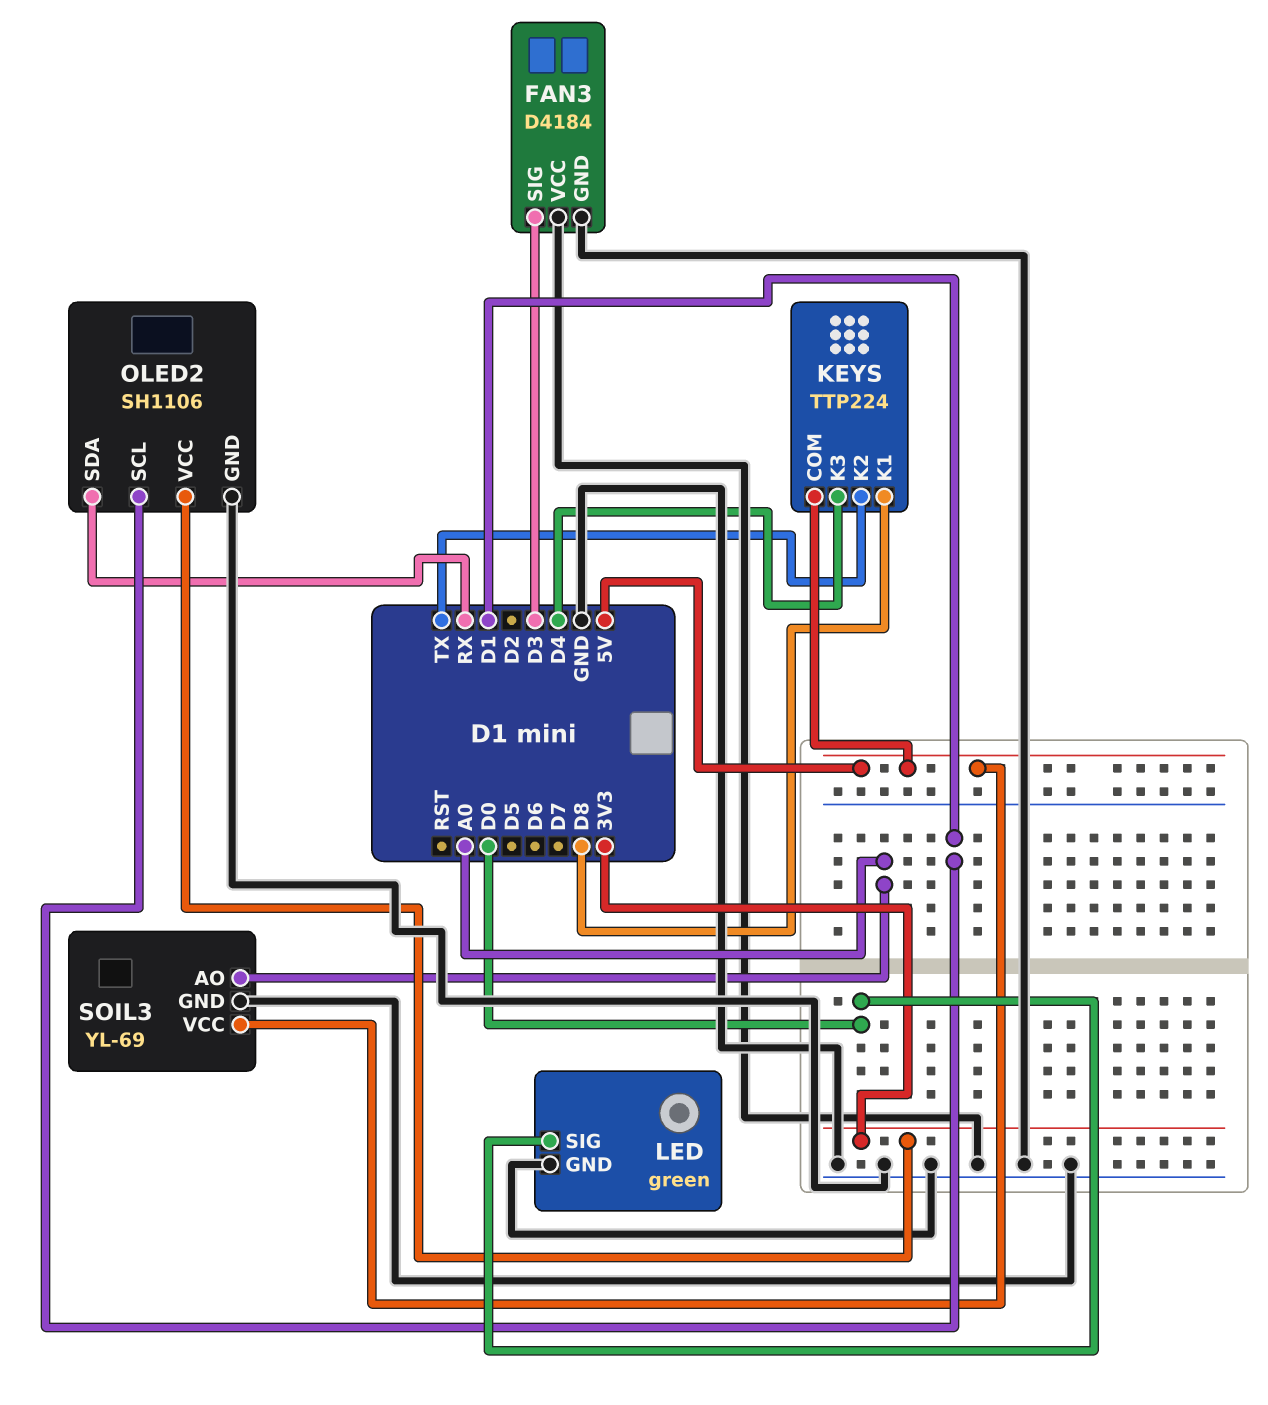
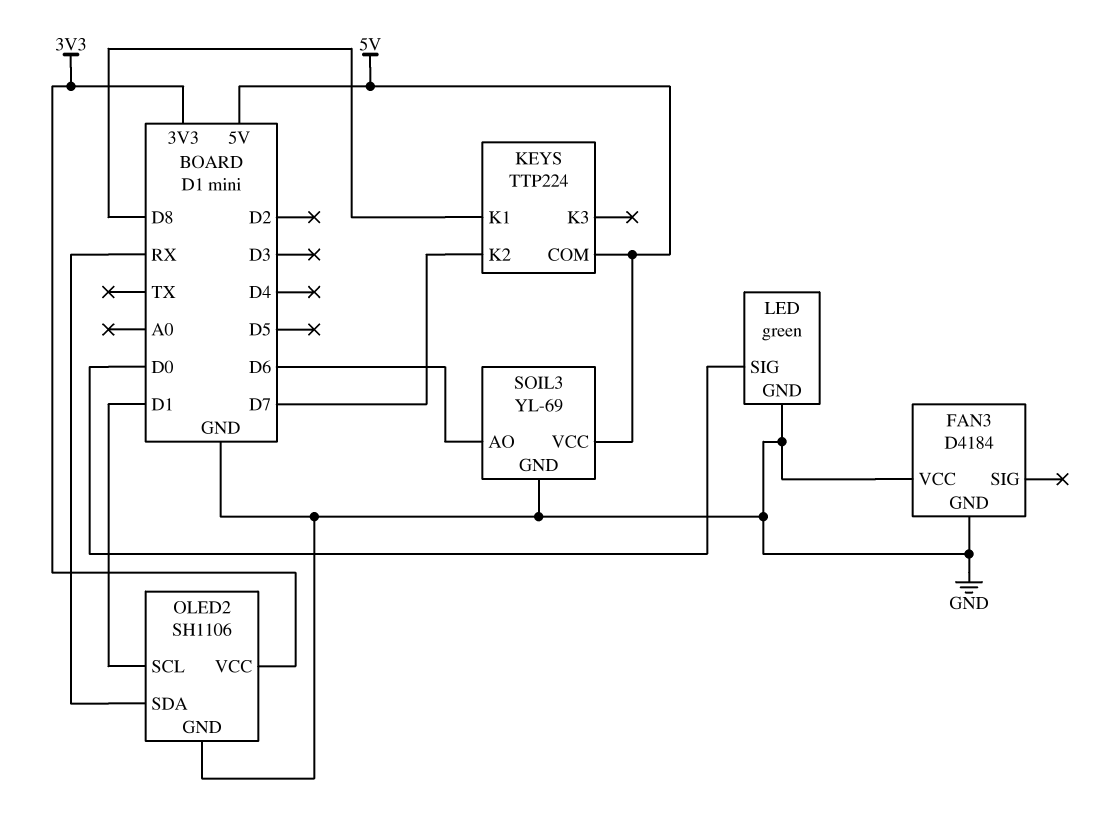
FAN3 pin SIG: D3 -> none
KEYS pin K2: TX -> D7
KEYS pin K3: D4 -> none
SOIL3 pin AO: A0 -> D6

